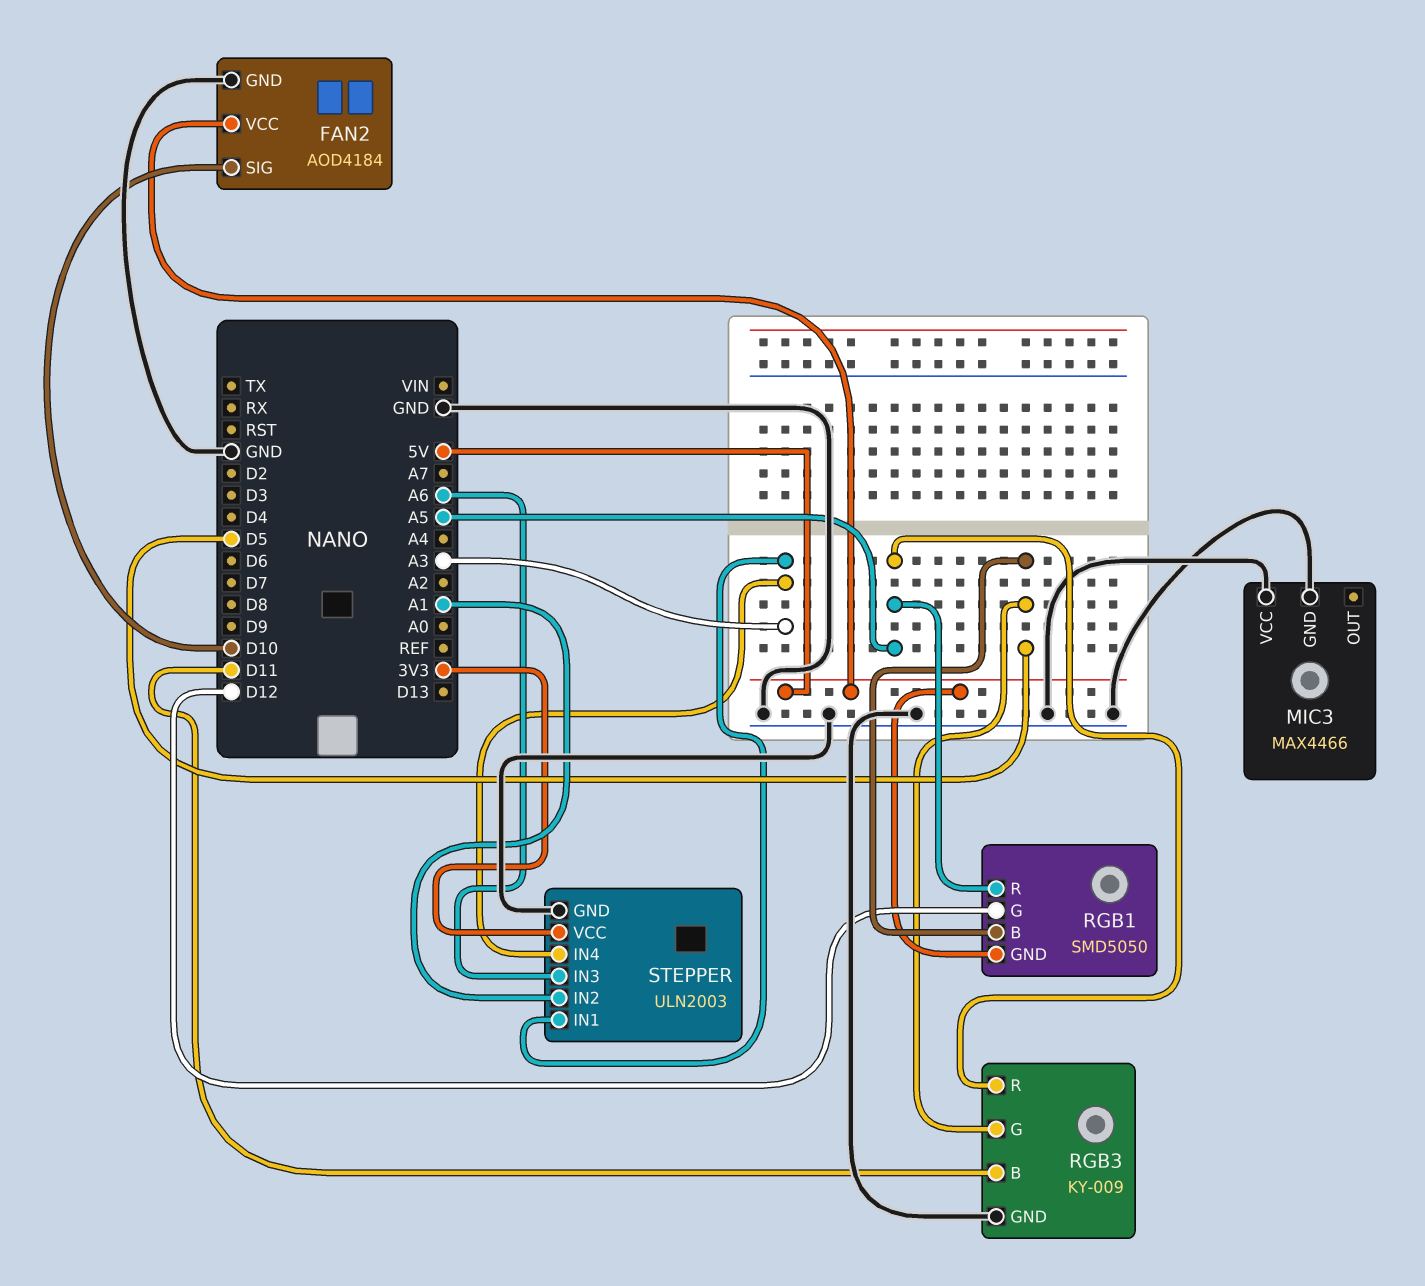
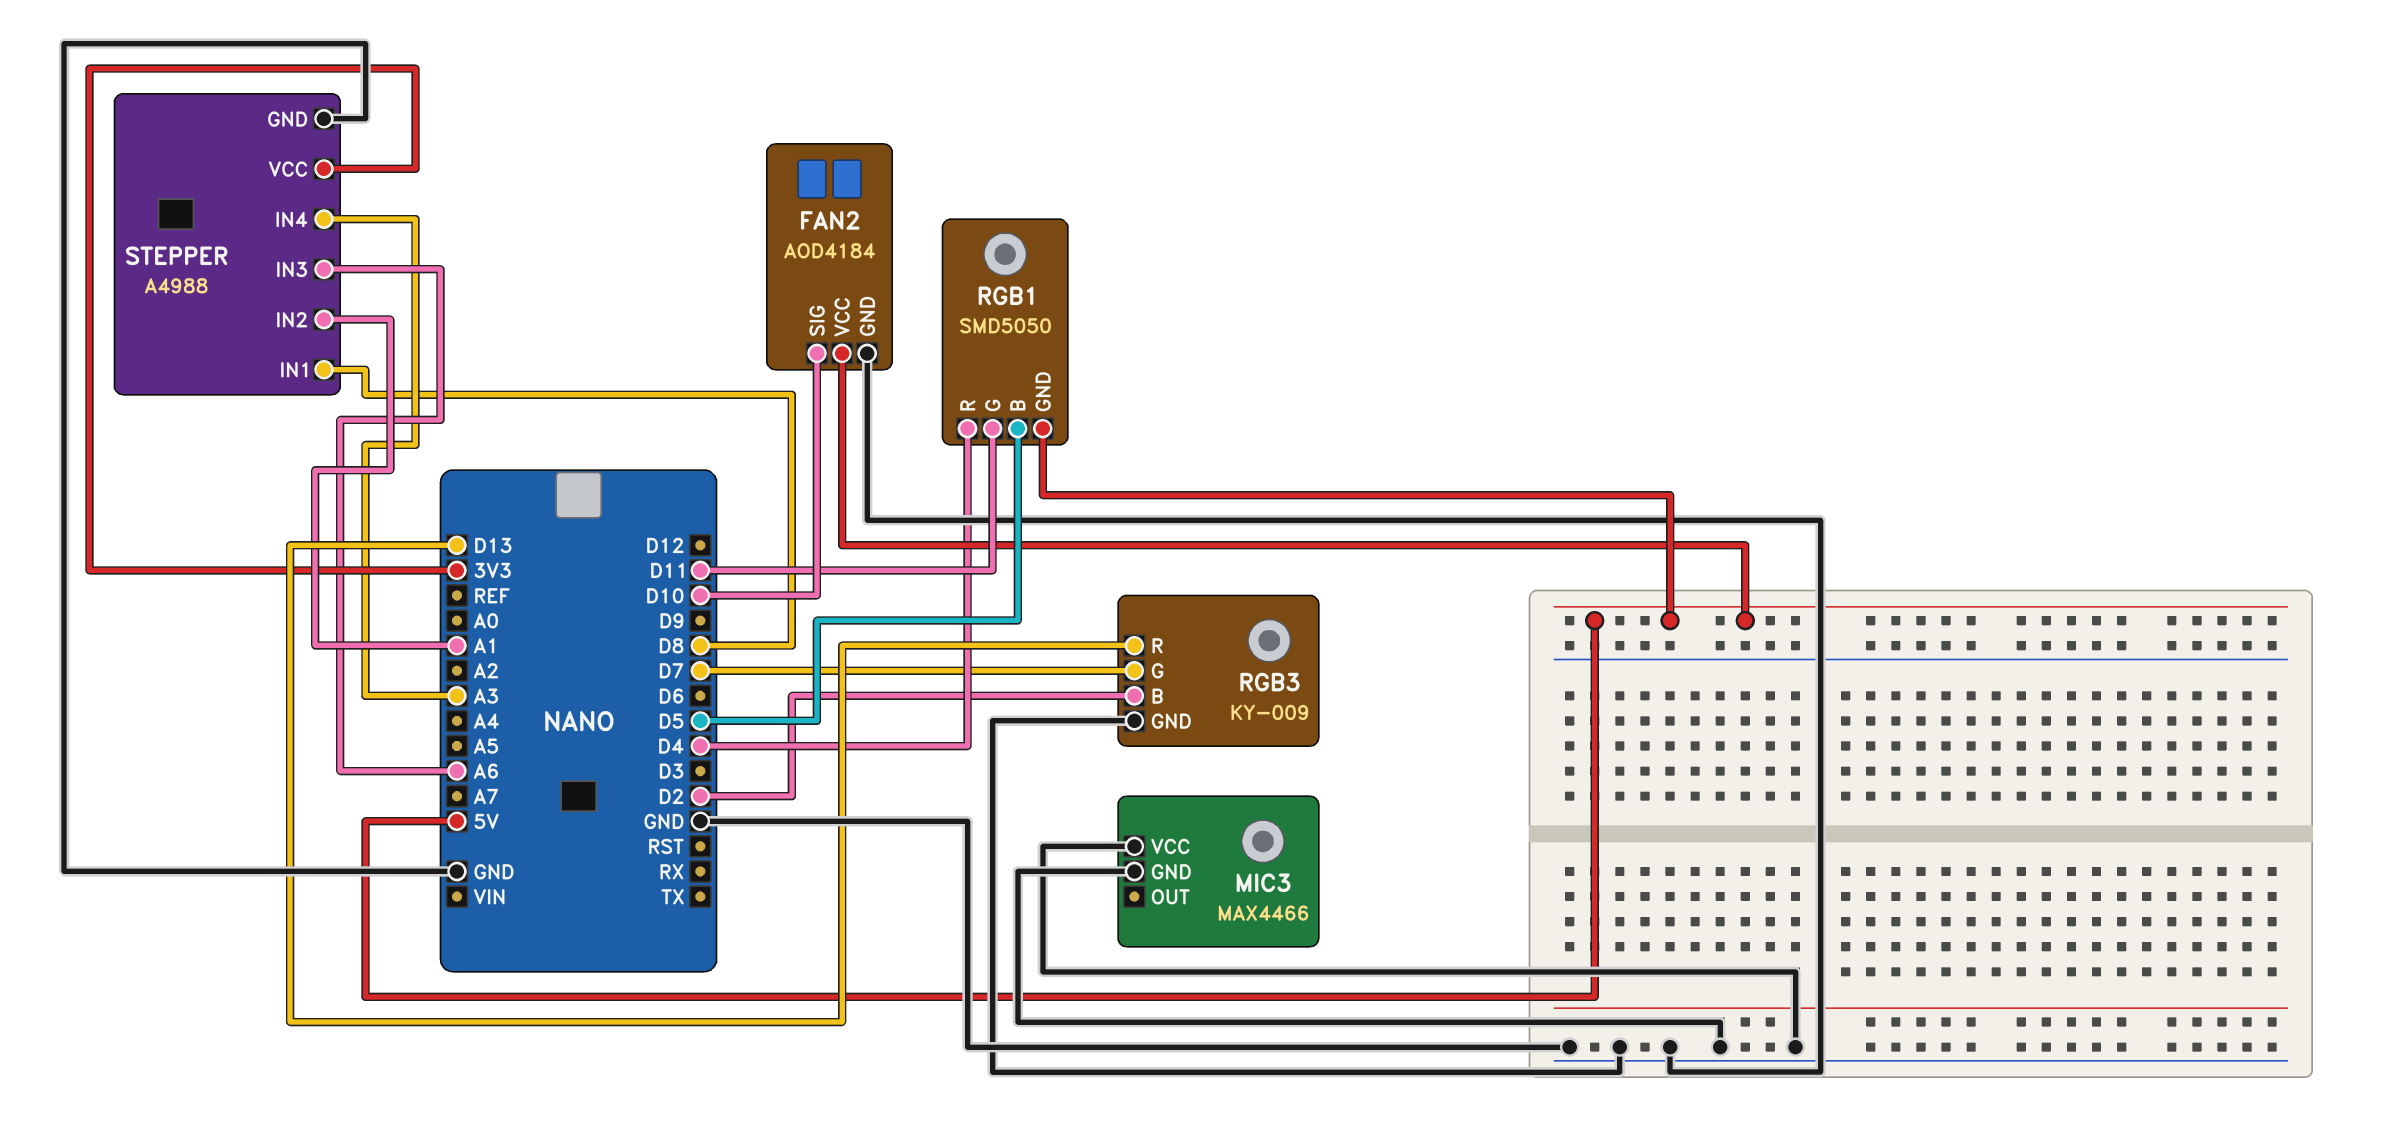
RGB1 pin G: D12 -> D11
RGB1 pin R: A5 -> D4
RGB3 pin B: D11 -> D2
RGB3 pin G: D5 -> D7
RGB3 pin R: A5 -> D13
STEPPER: ULN2003 -> A4988
STEPPER pin IN1: A3 -> D8

